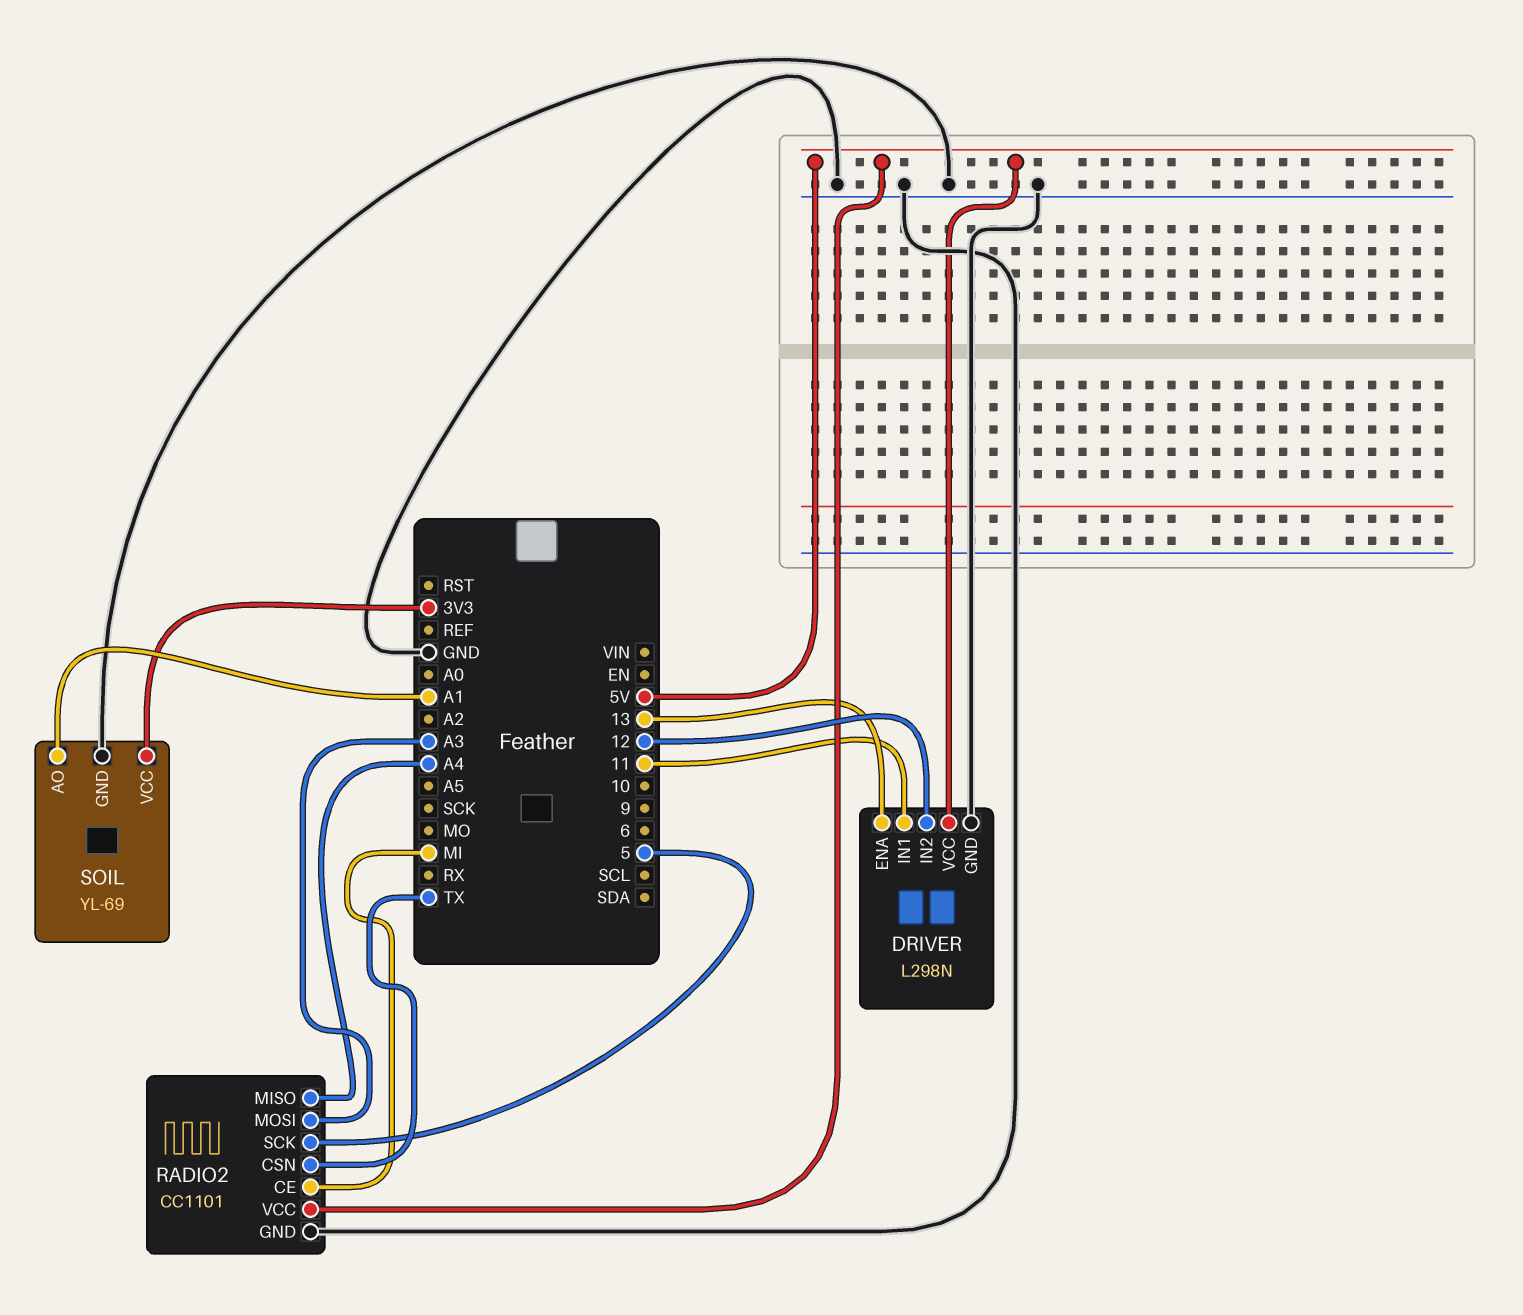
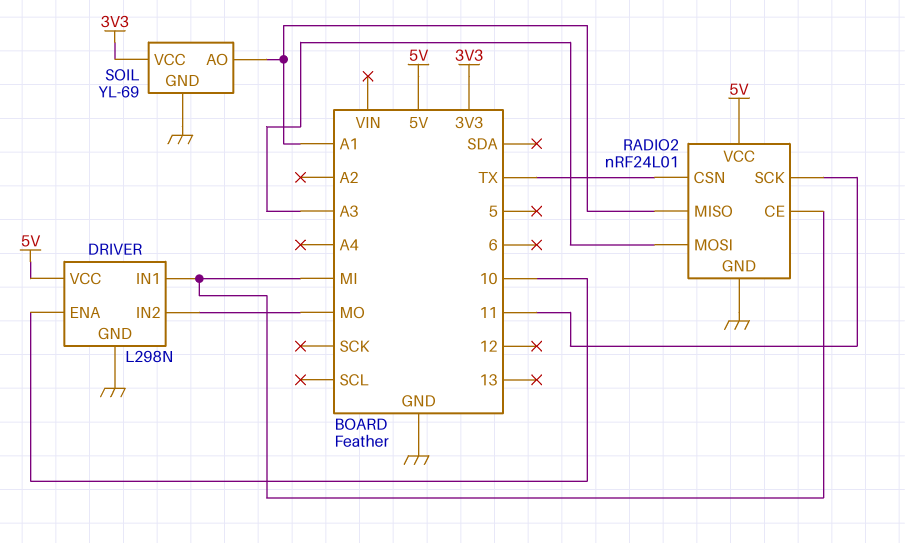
DRIVER pin ENA: 13 -> 10
DRIVER pin IN1: 11 -> MI
DRIVER pin IN2: 12 -> MO
RADIO2: CC1101 -> nRF24L01
RADIO2 pin MISO: A4 -> A1
RADIO2 pin SCK: 5 -> 11

